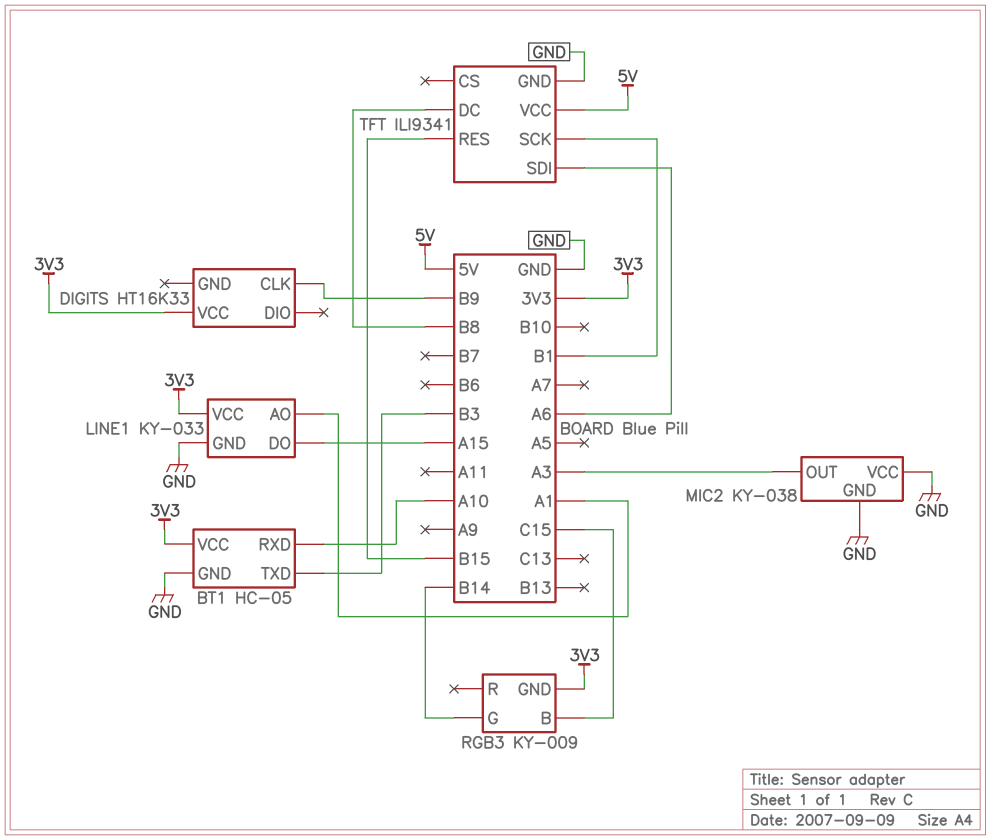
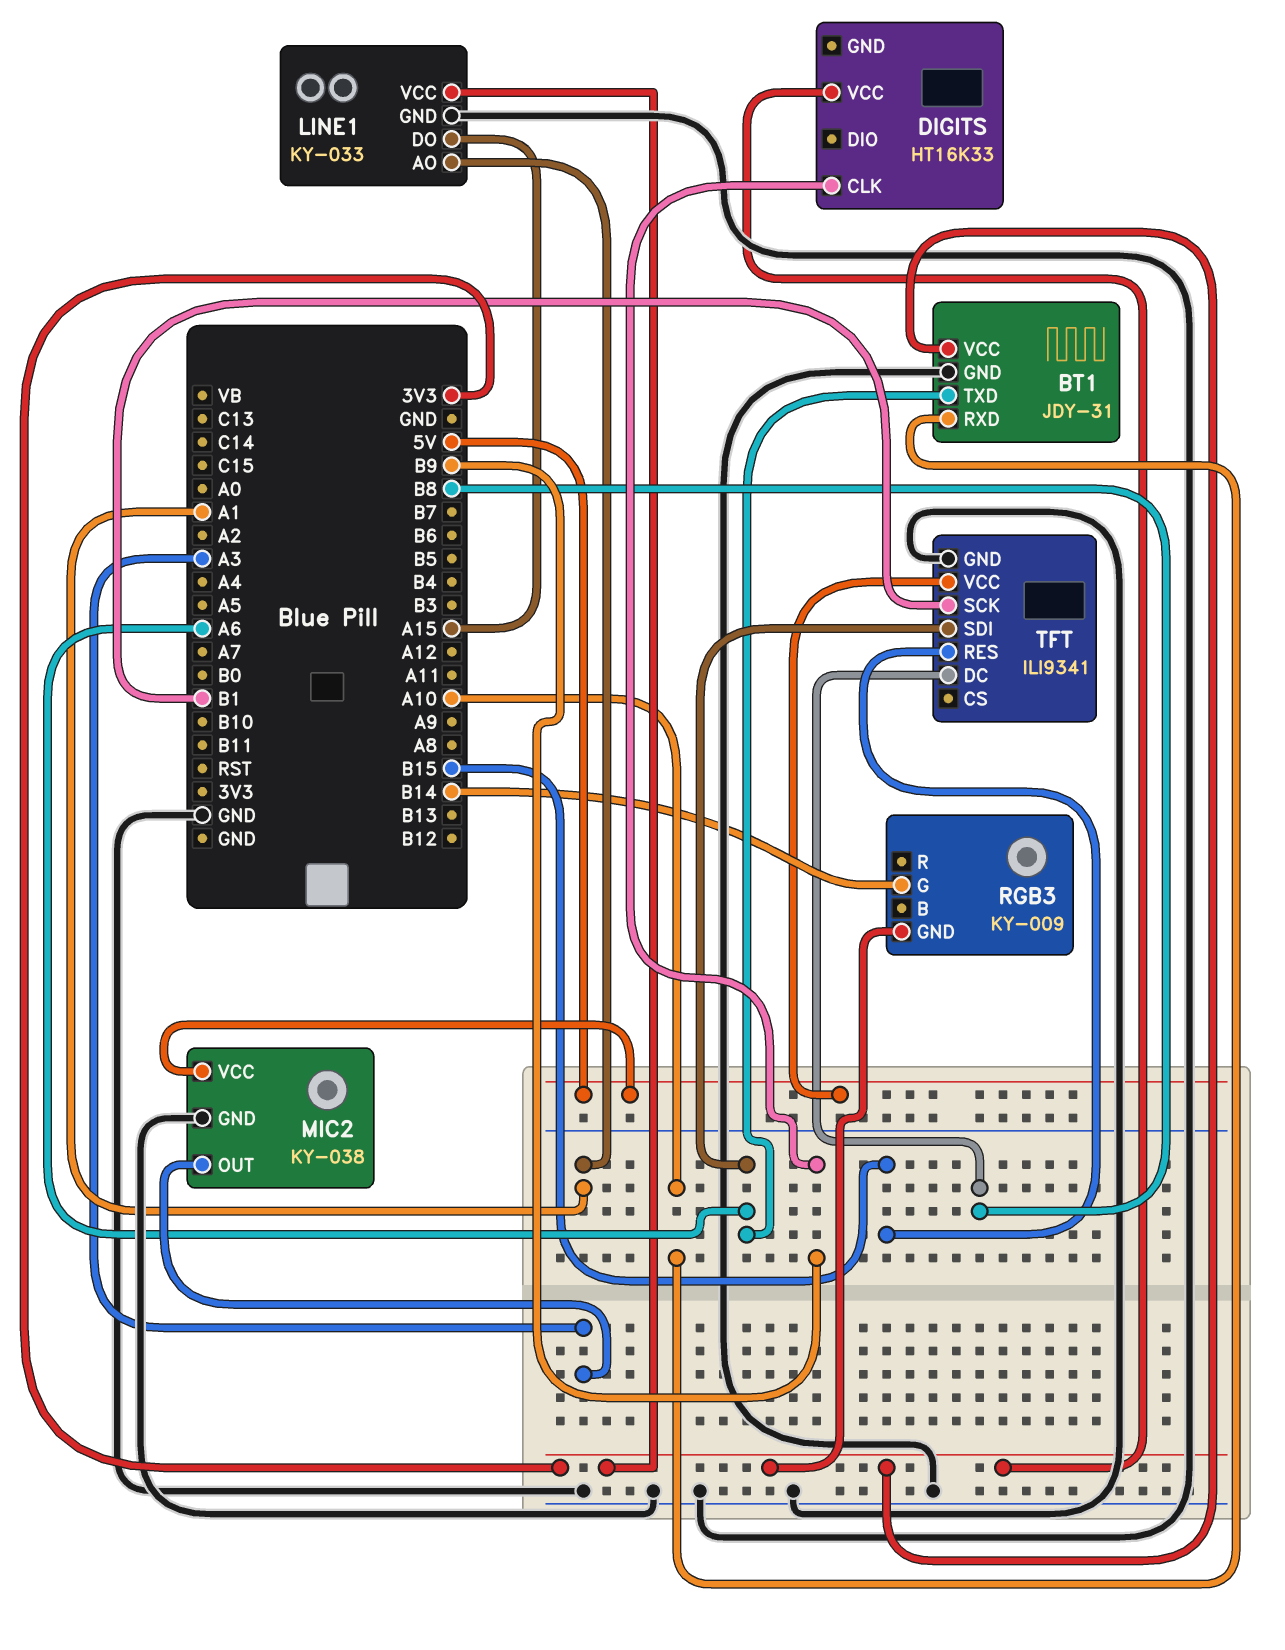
BT1: HC-05 -> JDY-31
BT1 pin TXD: B3 -> A6
MIC2 pin VCC: GND -> 5V
RGB3 pin B: C15 -> none

